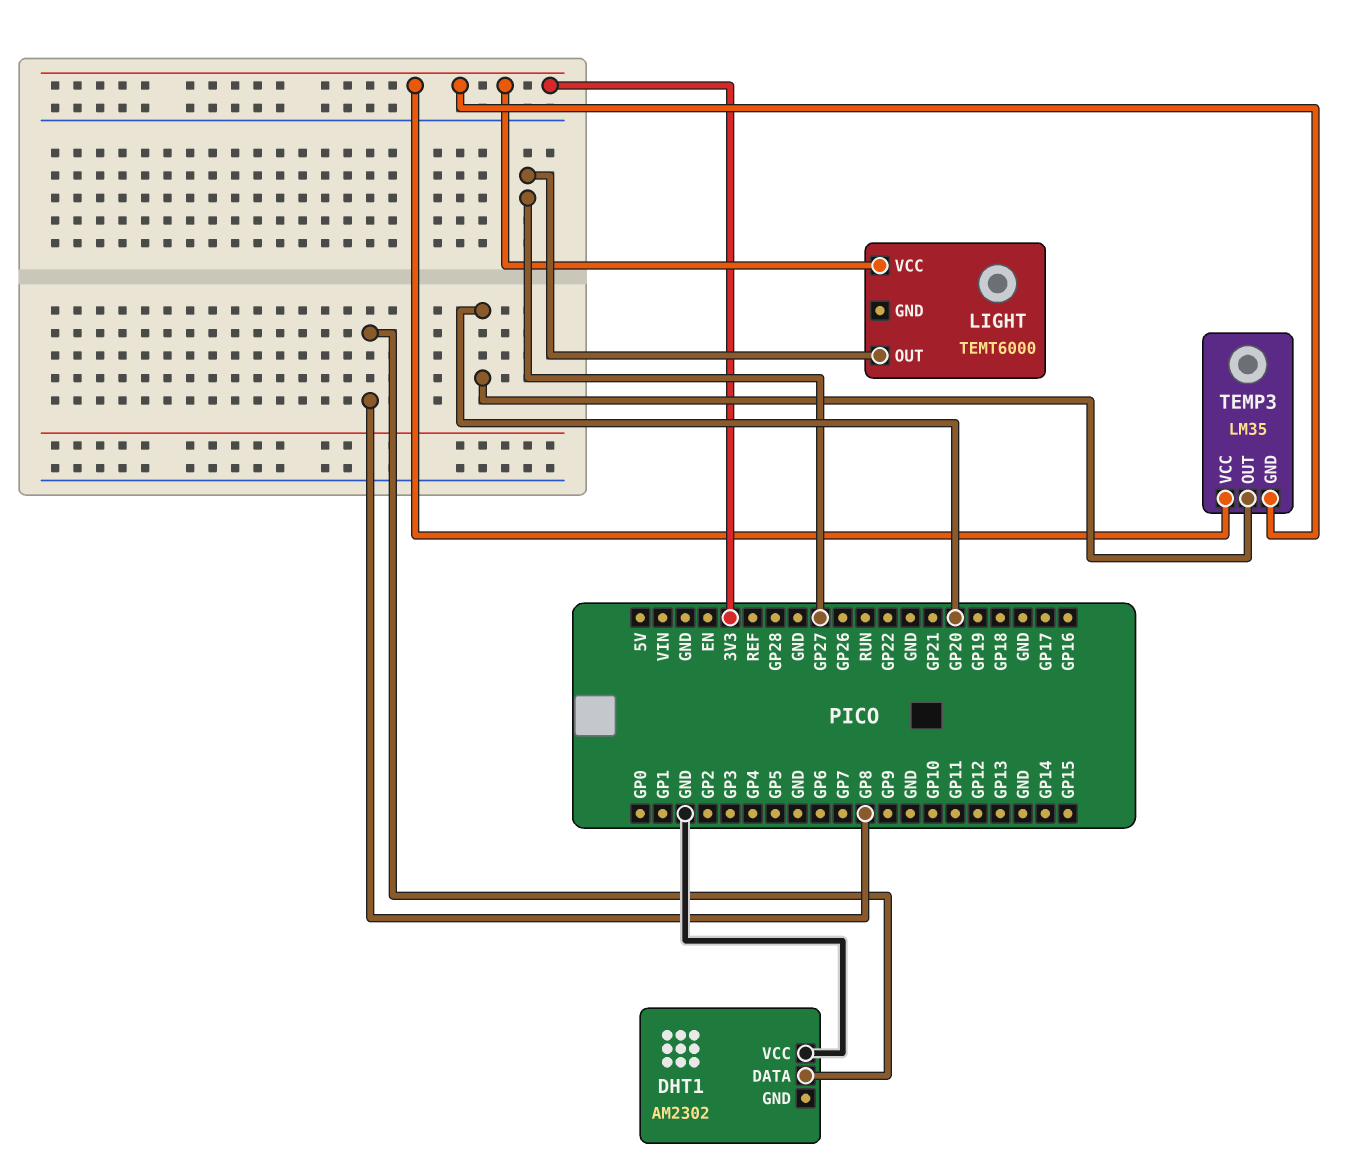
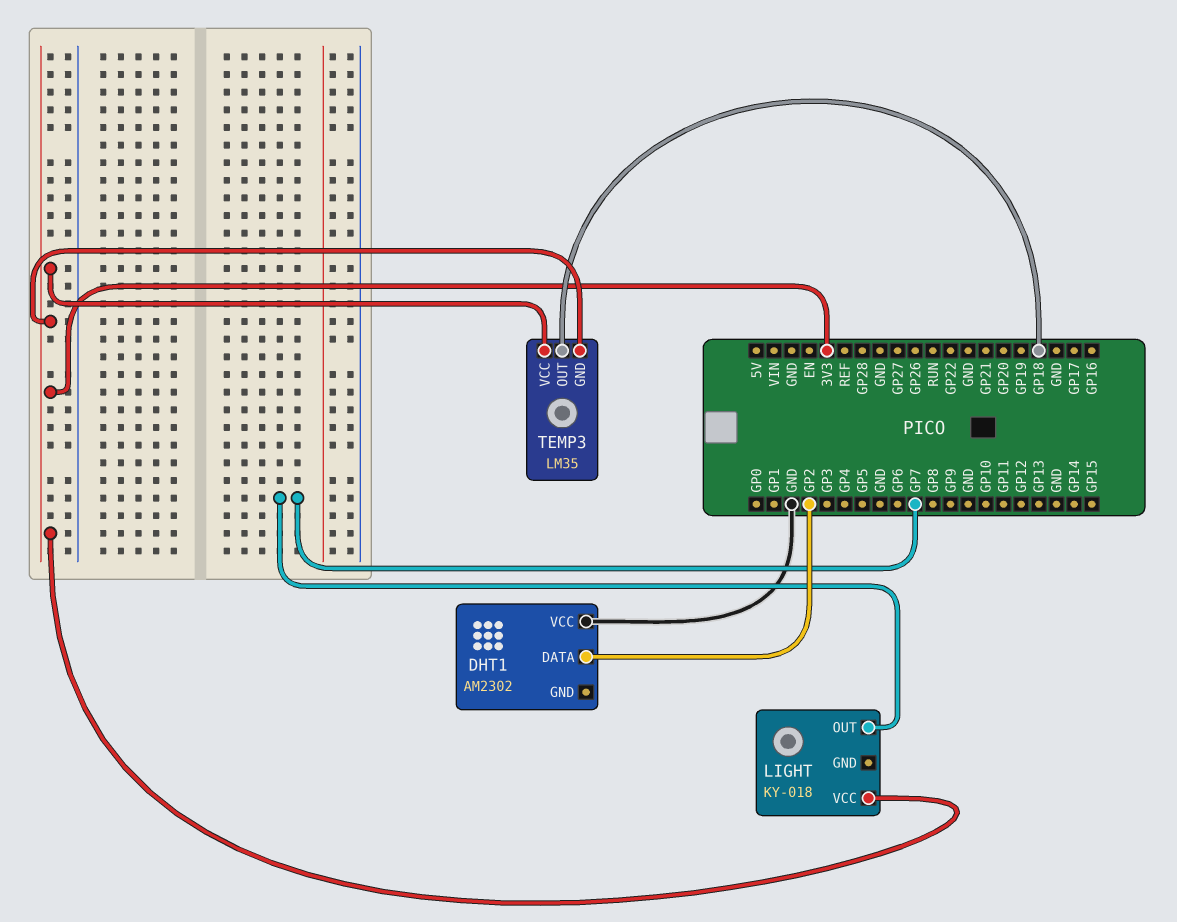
DHT1 pin DATA: GP8 -> GP2
LIGHT: TEMT6000 -> KY-018
LIGHT pin OUT: GP27 -> GP7
TEMP3 pin OUT: GP20 -> GP18

